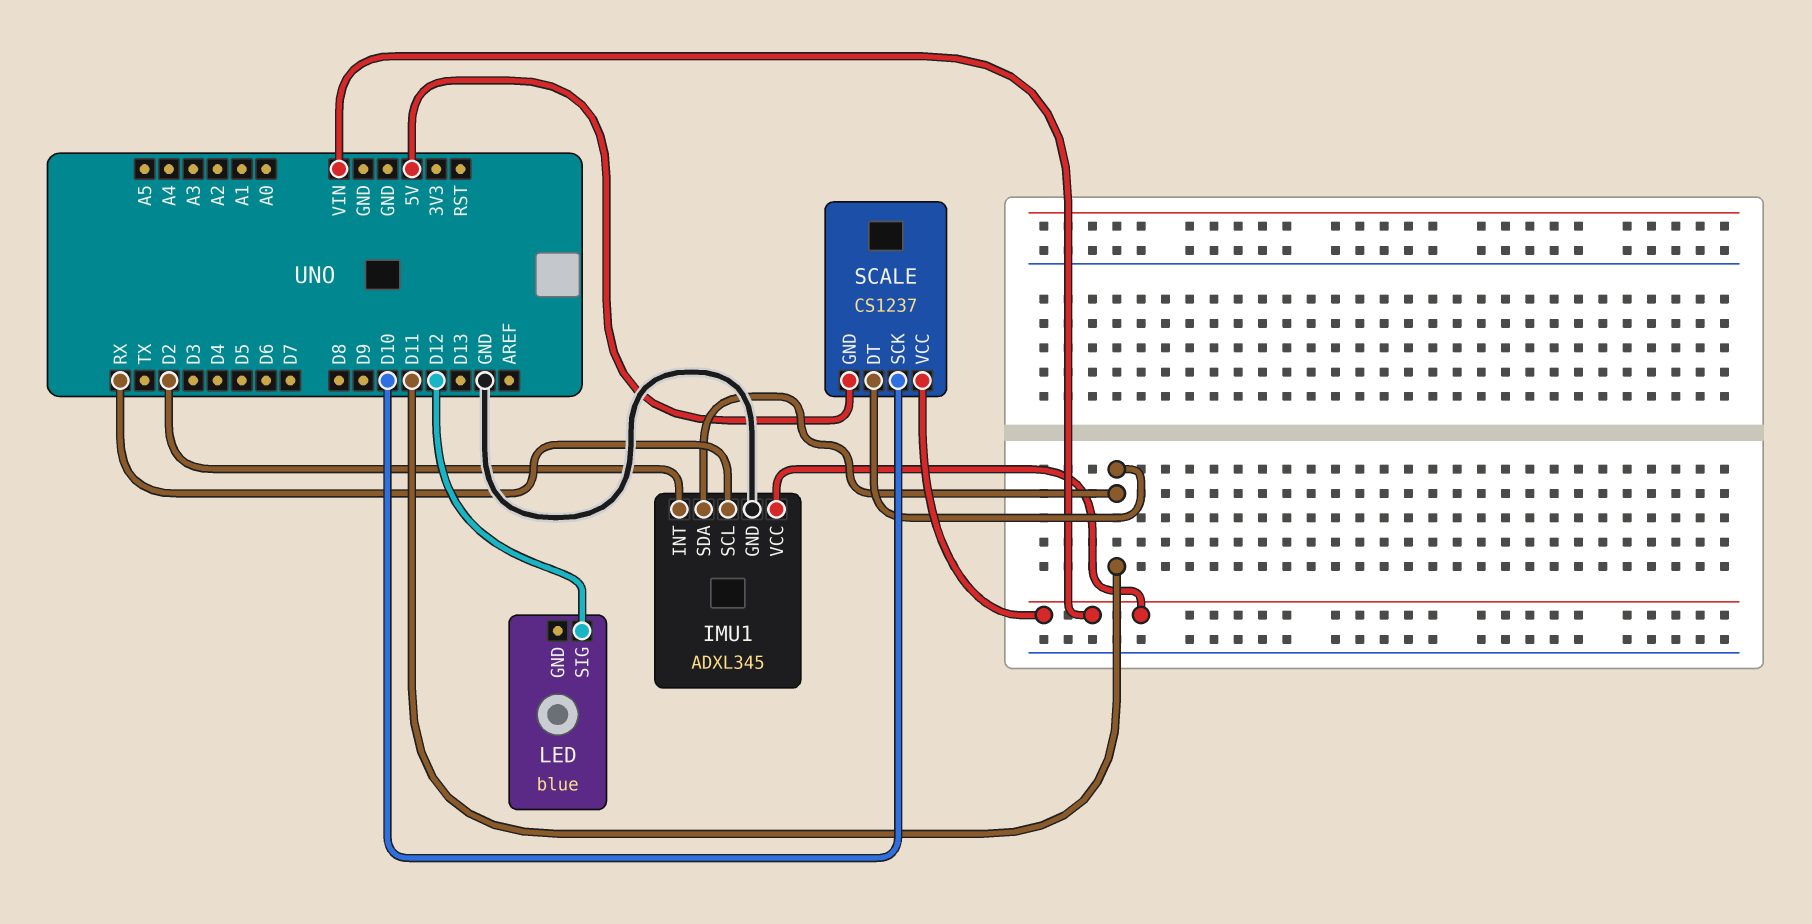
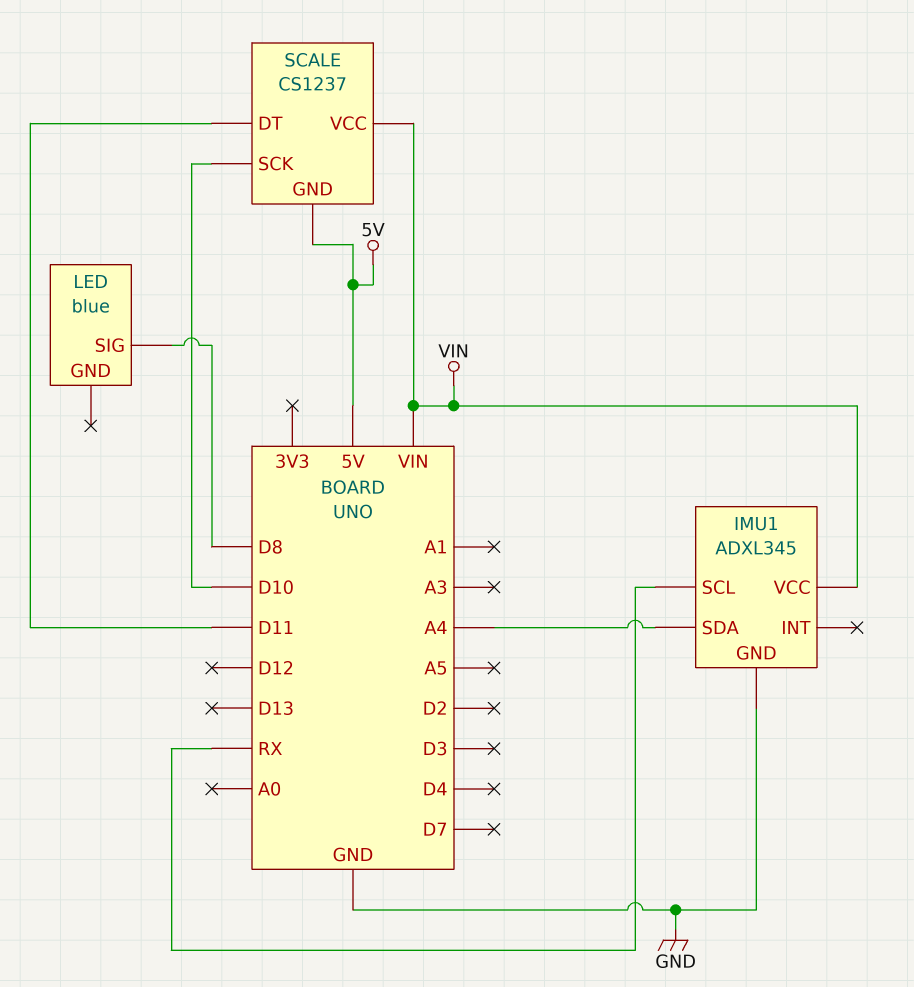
IMU1 pin INT: D2 -> none
IMU1 pin SDA: D11 -> A4
LED pin SIG: D12 -> D8

